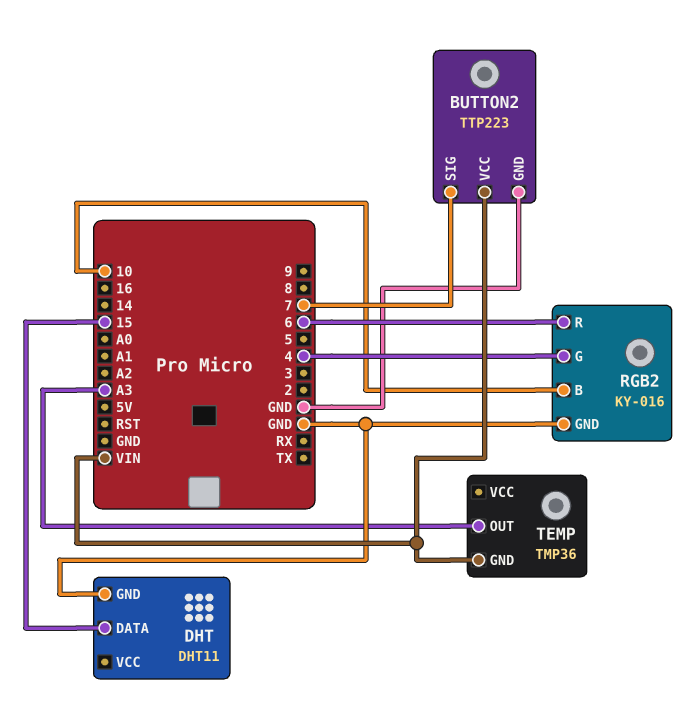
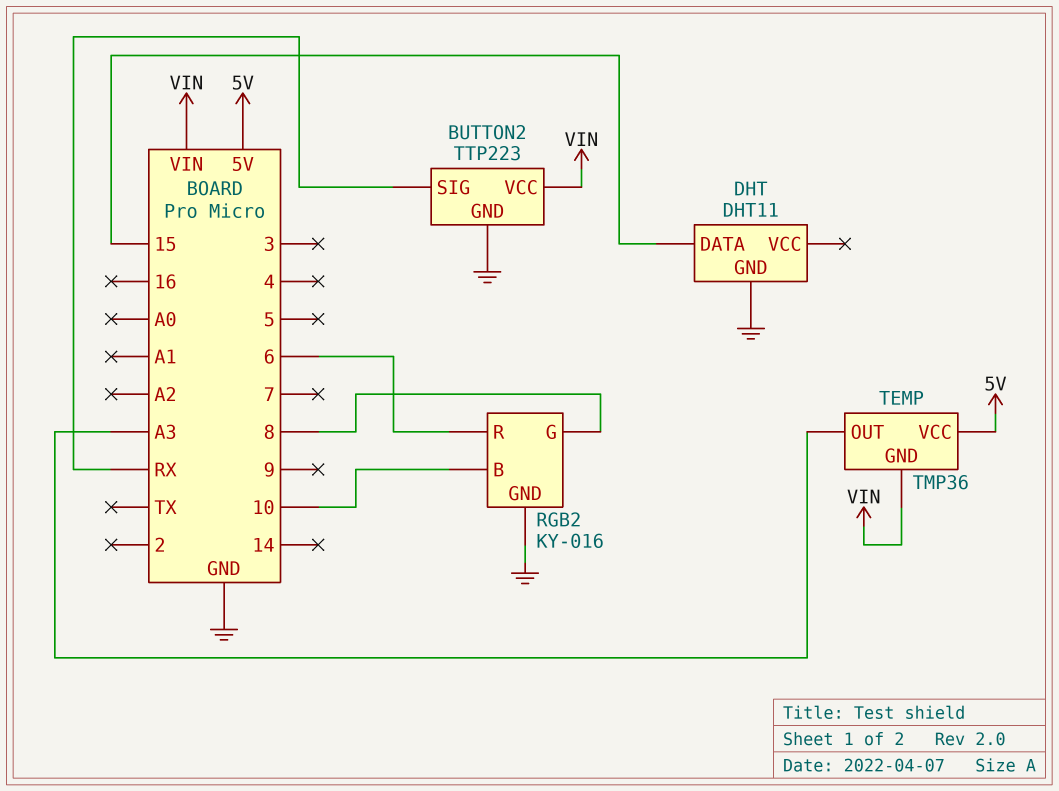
BUTTON2 pin SIG: 7 -> RX
RGB2 pin G: 4 -> 8
TEMP pin VCC: none -> 5V

